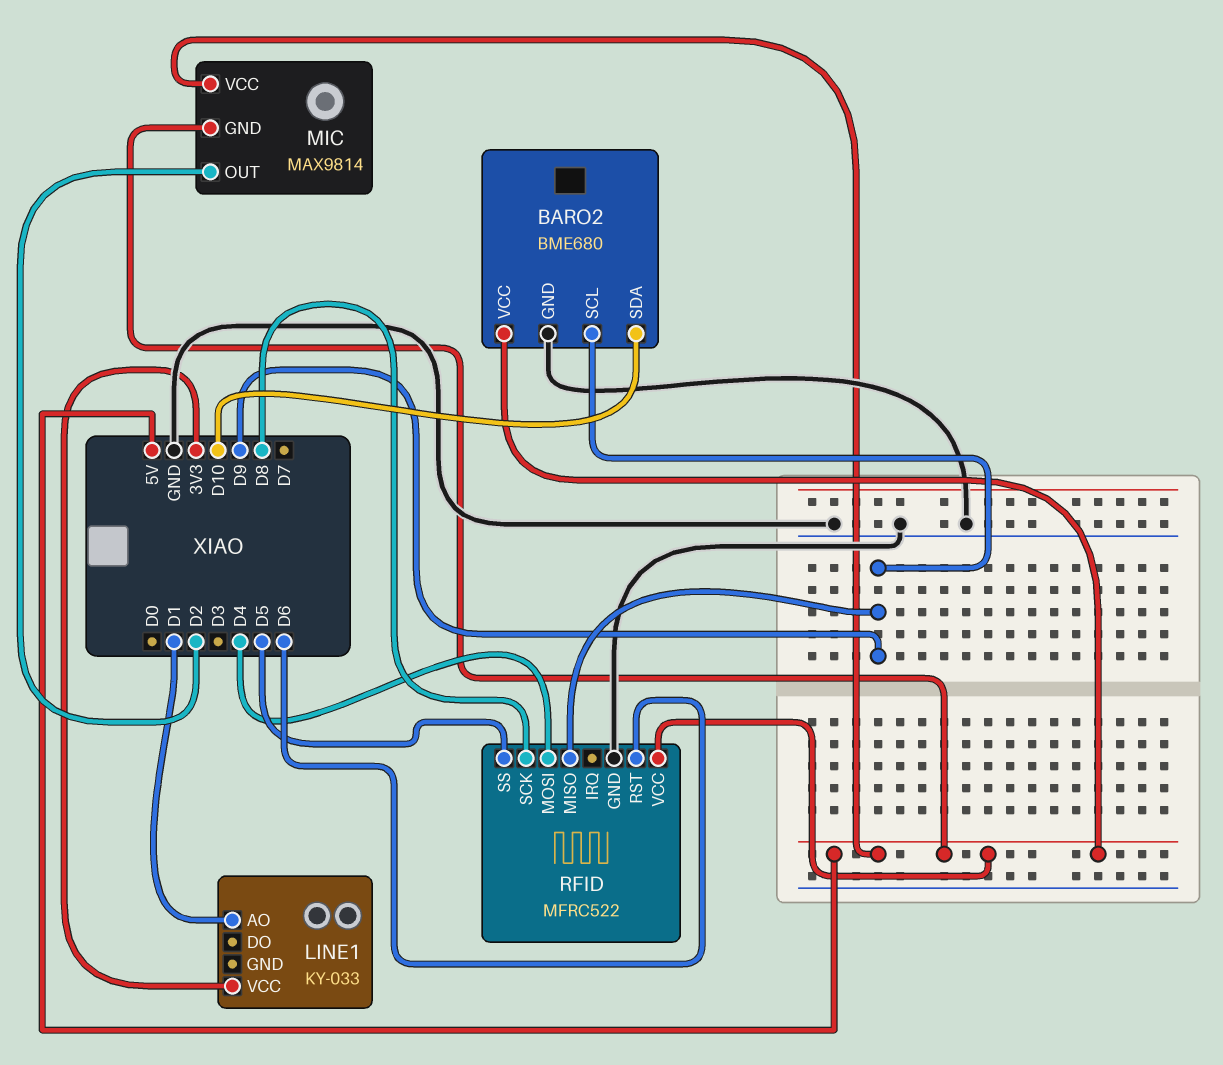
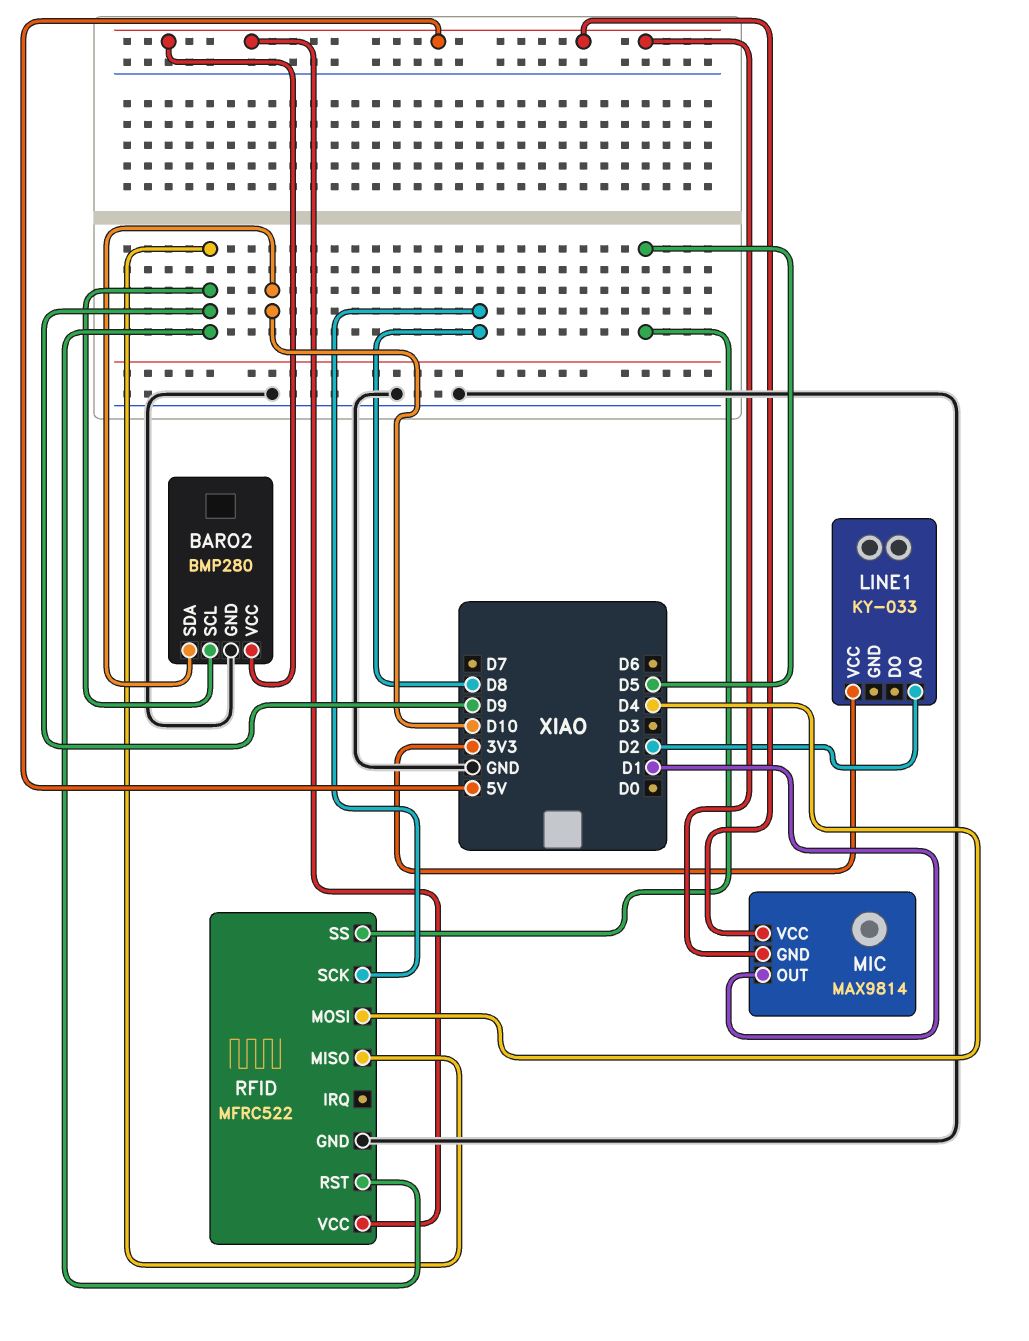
BARO2: BME680 -> BMP280
LINE1 pin AO: D1 -> D2
MIC pin OUT: D2 -> D1
RFID pin RST: D6 -> D9

